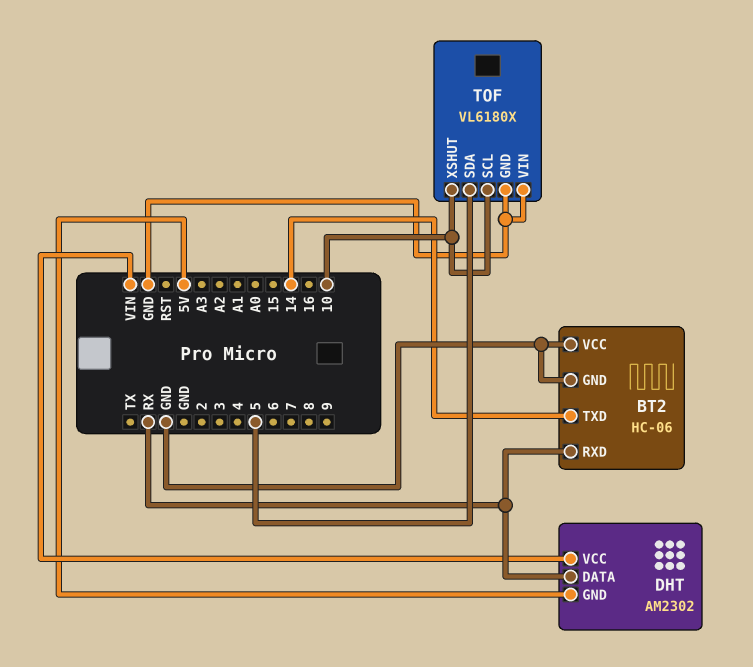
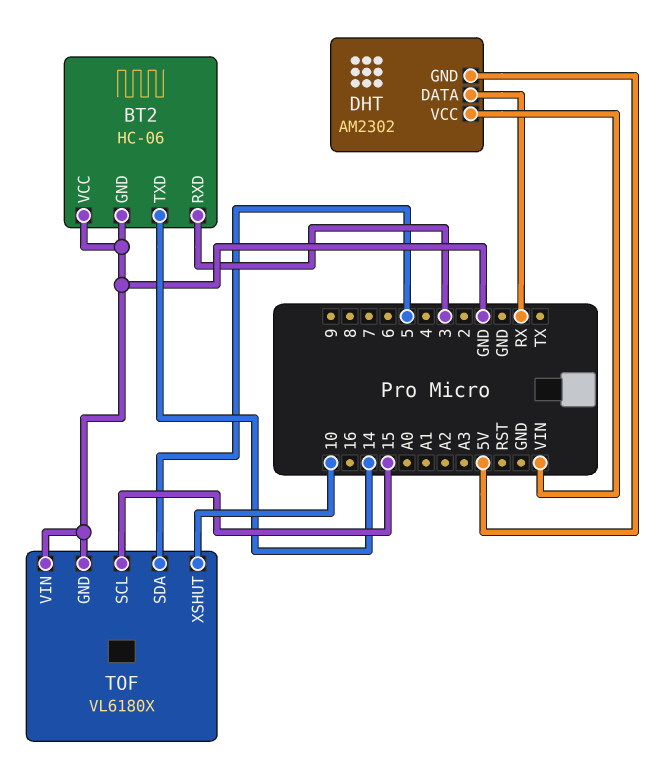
BT2 pin RXD: RX -> 3
TOF pin SCL: 10 -> 15

